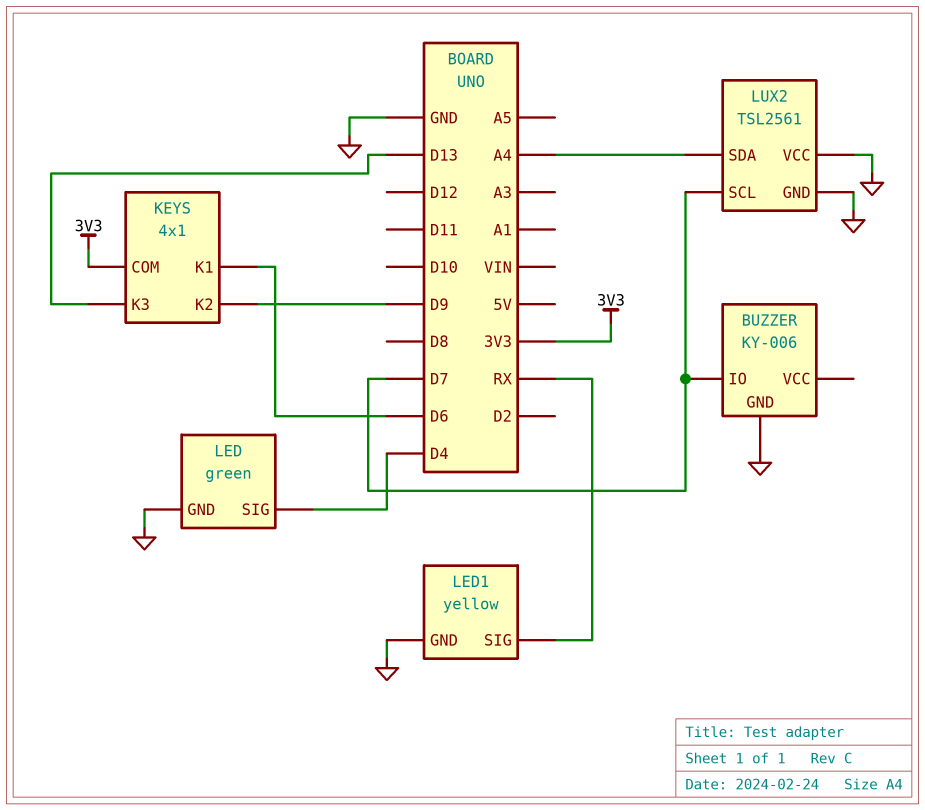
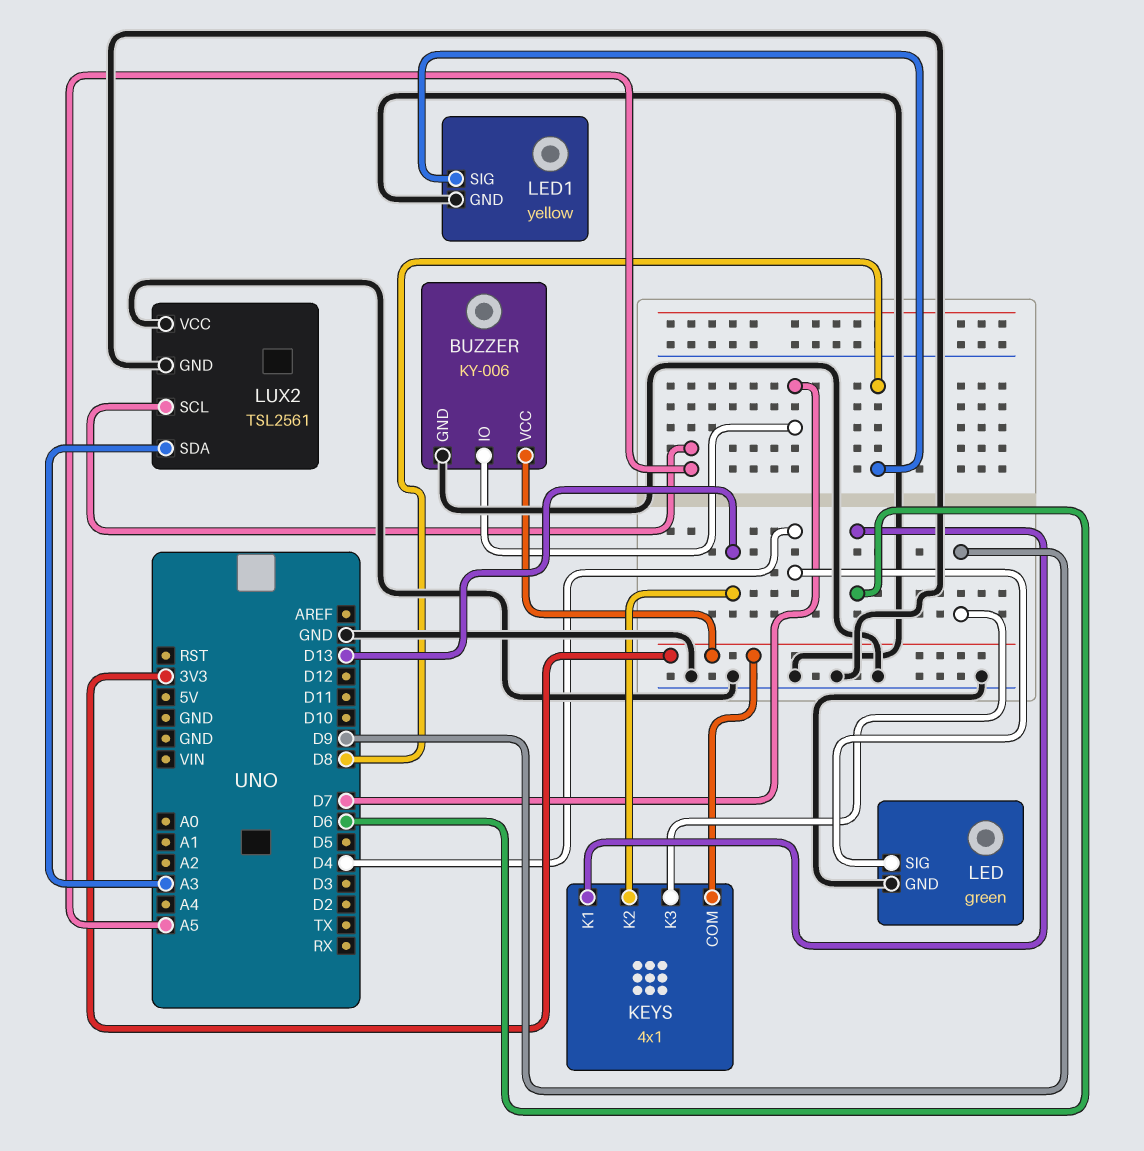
BUZZER pin VCC: none -> 3V3
KEYS pin K2: D9 -> D13
KEYS pin K3: D13 -> D9
LED1 pin SIG: RX -> D8
LUX2 pin SCL: D7 -> A5
LUX2 pin SDA: A4 -> A3

